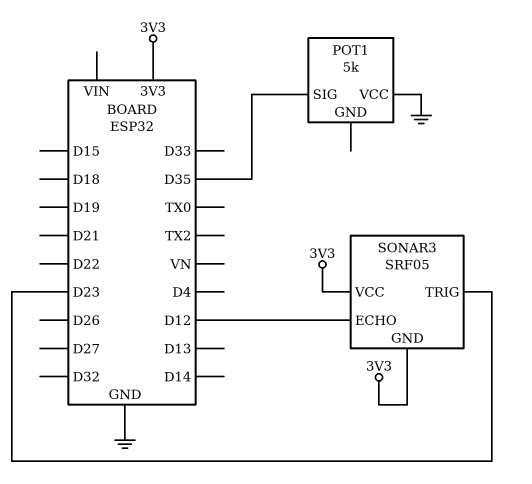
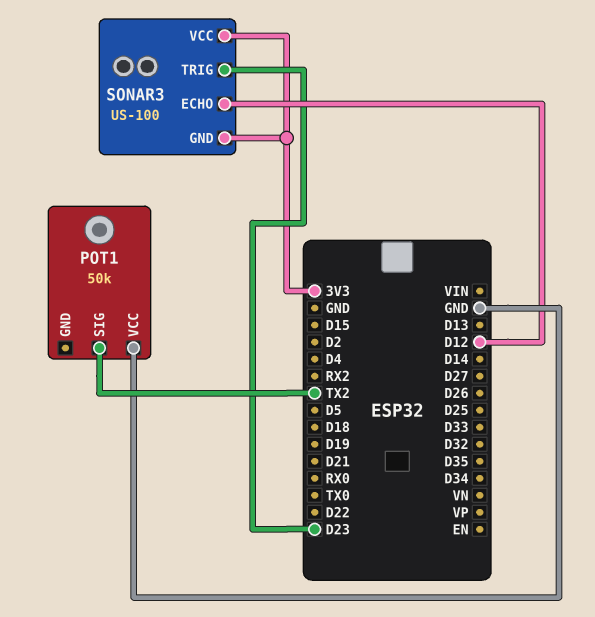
POT1: 5k -> 50k
POT1 pin SIG: D35 -> TX2
SONAR3: SRF05 -> US-100

